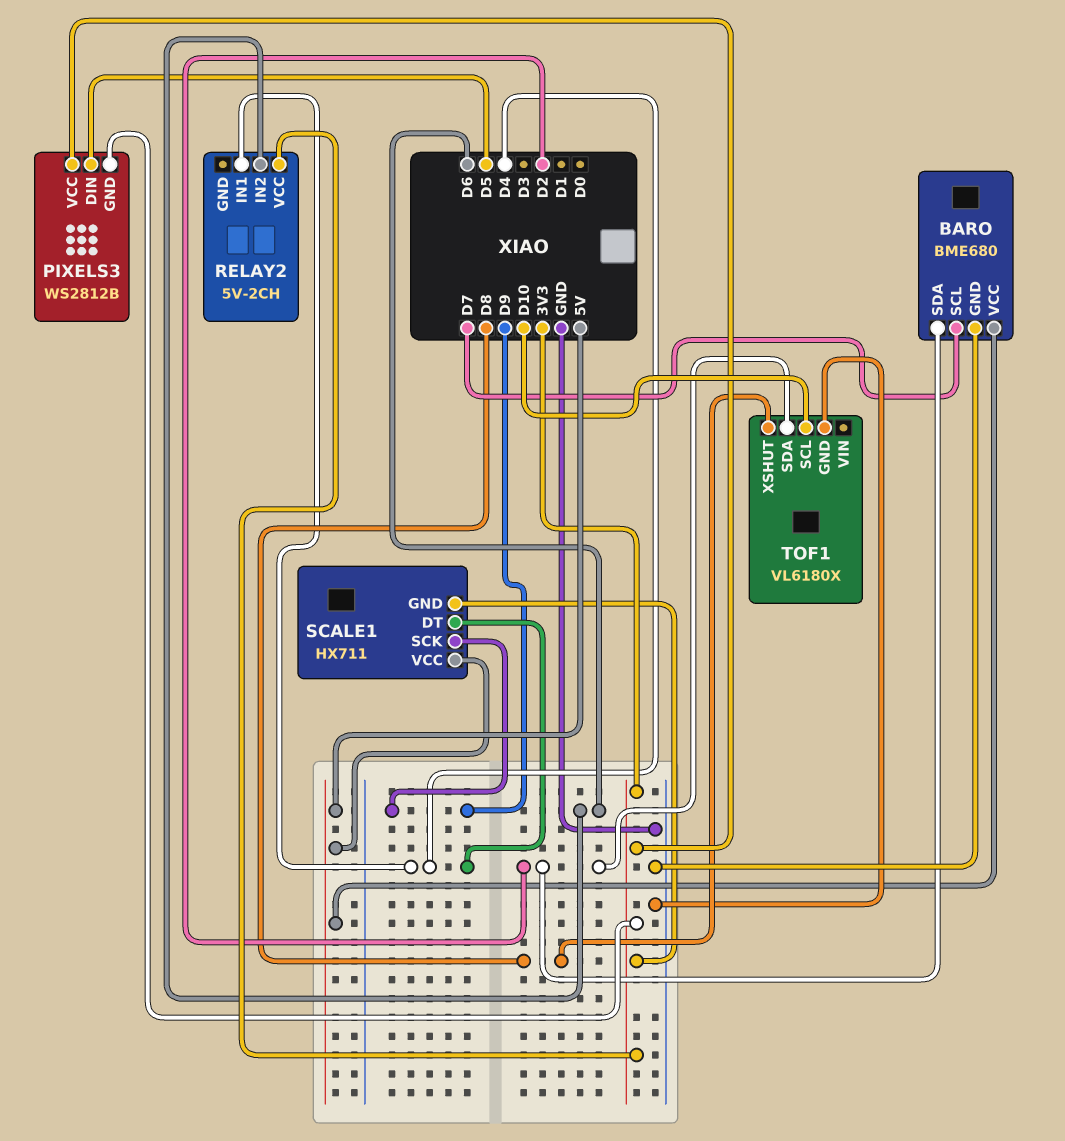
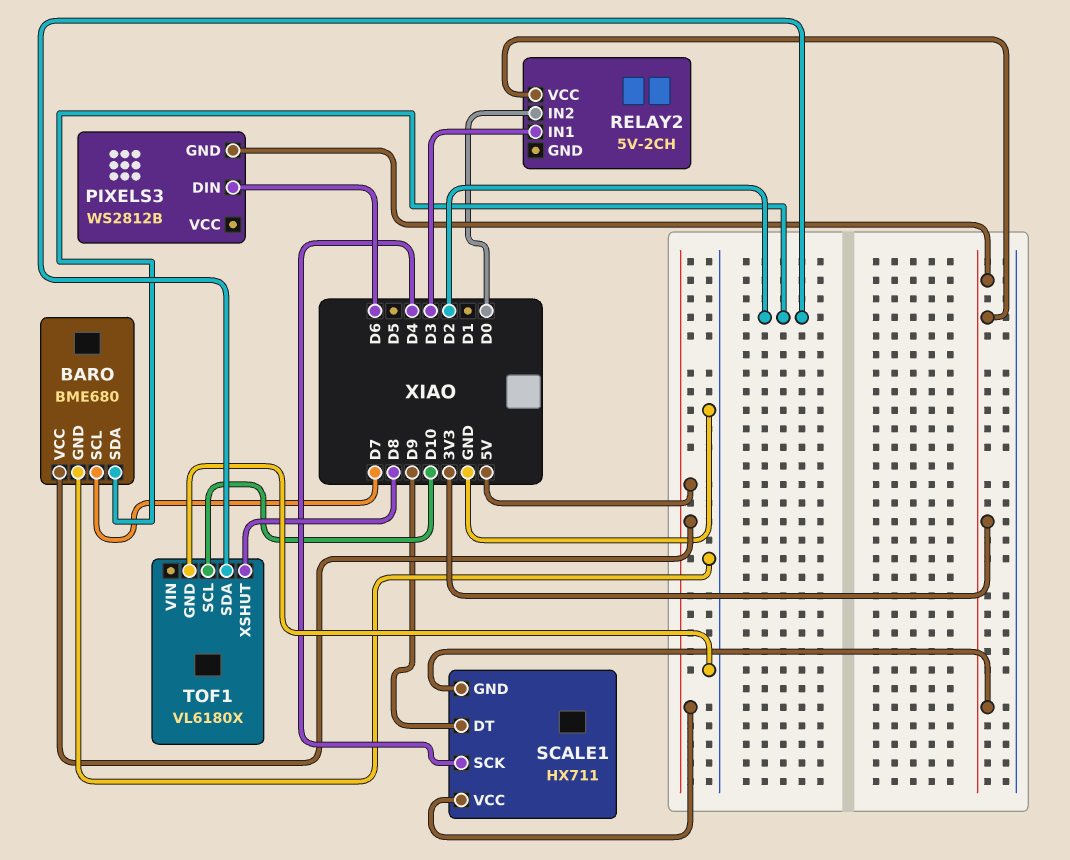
PIXELS3 pin DIN: D5 -> D6
PIXELS3 pin VCC: 3V3 -> none
RELAY2 pin IN1: D4 -> D3
RELAY2 pin IN2: D6 -> D0
SCALE1 pin DT: D4 -> D9
SCALE1 pin SCK: D9 -> D4

